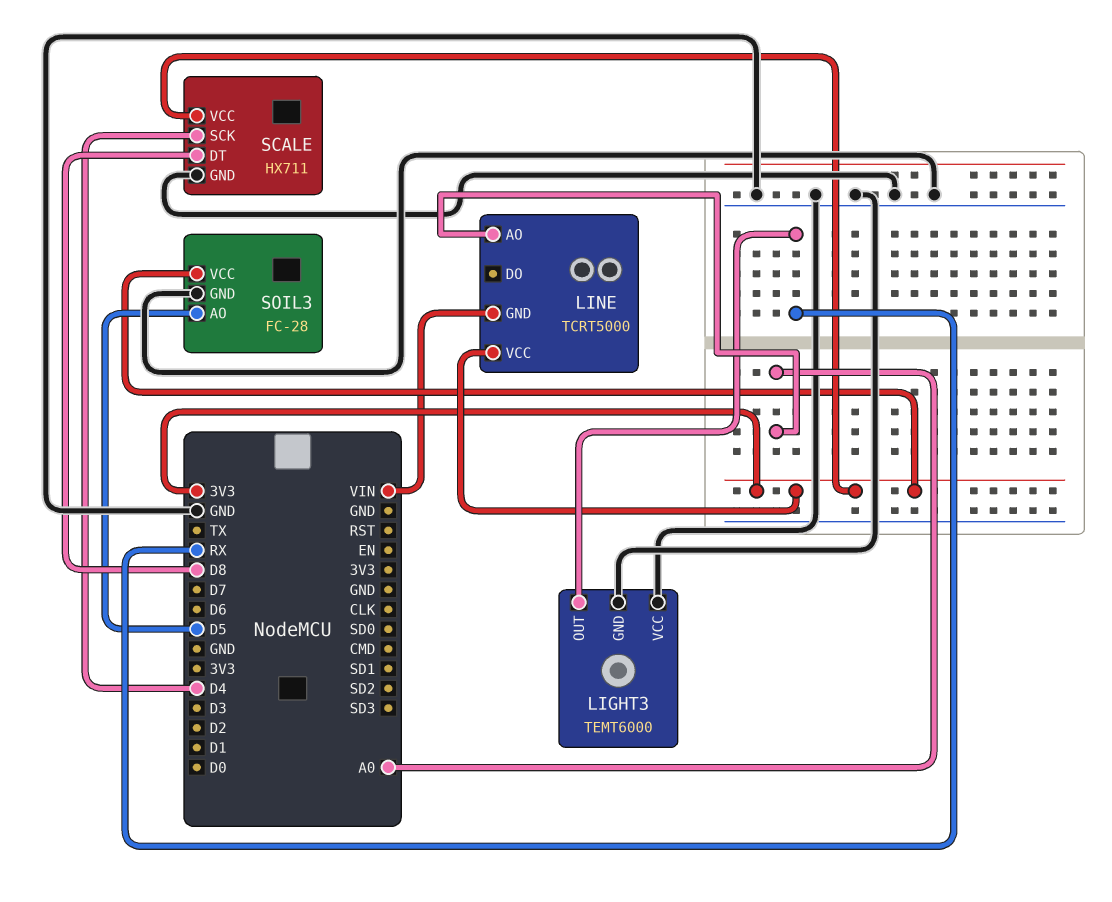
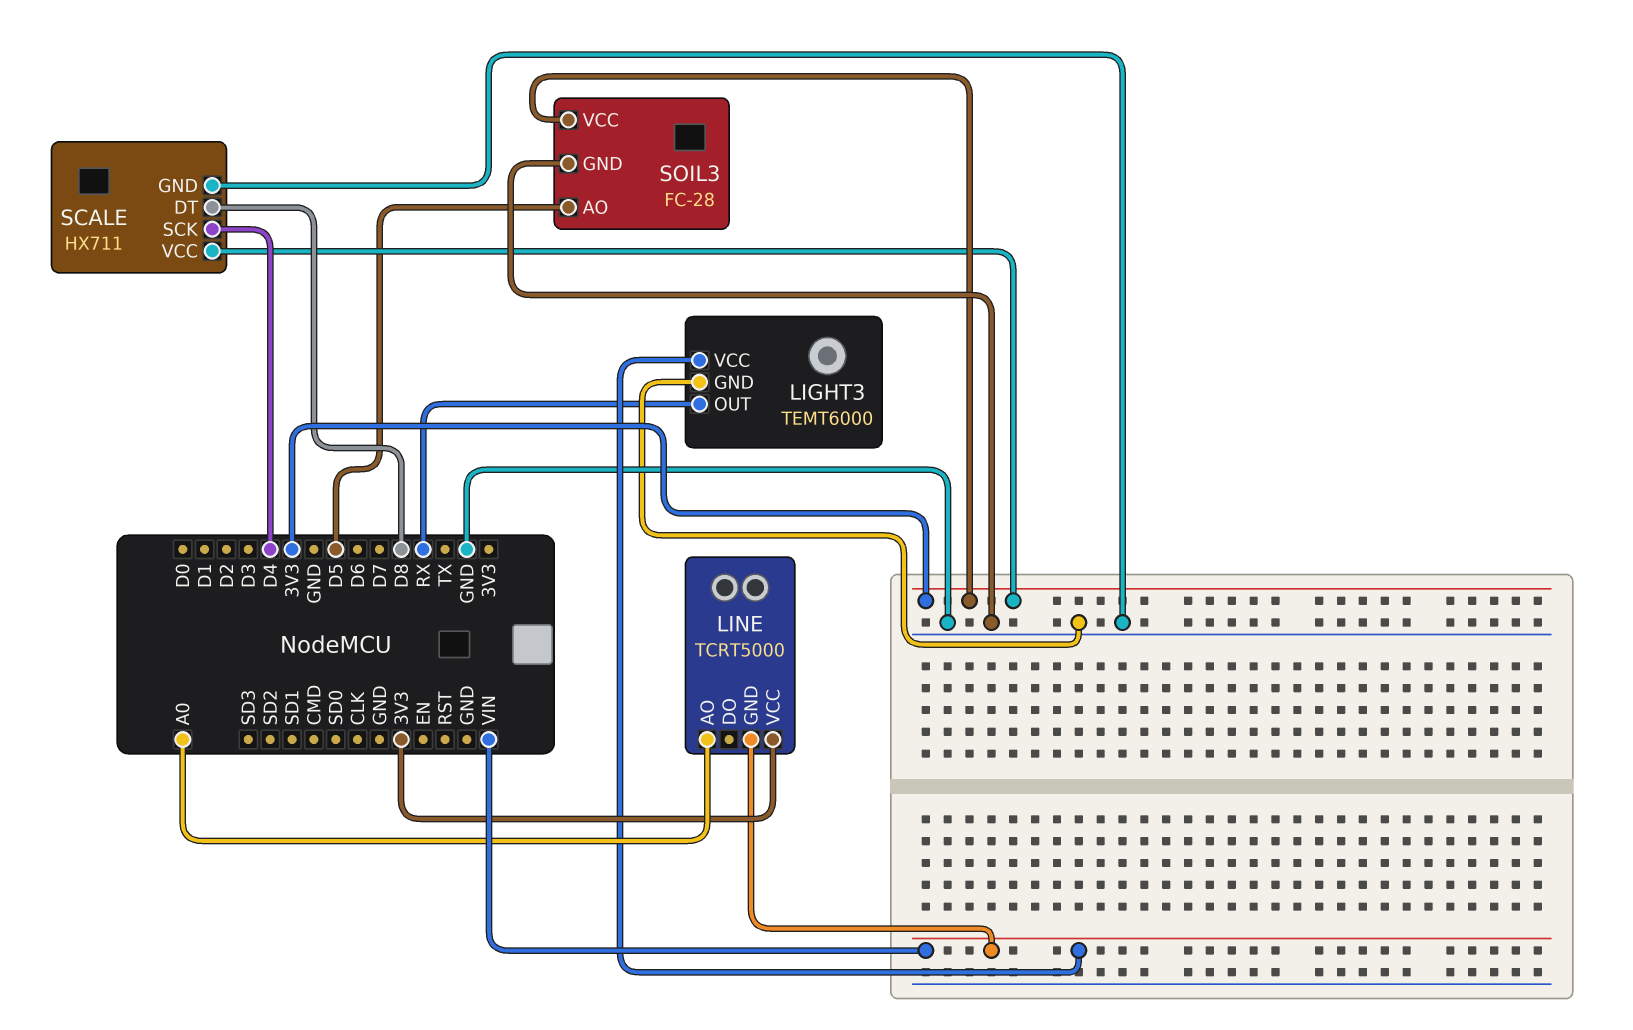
LIGHT3 pin VCC: GND -> VIN

